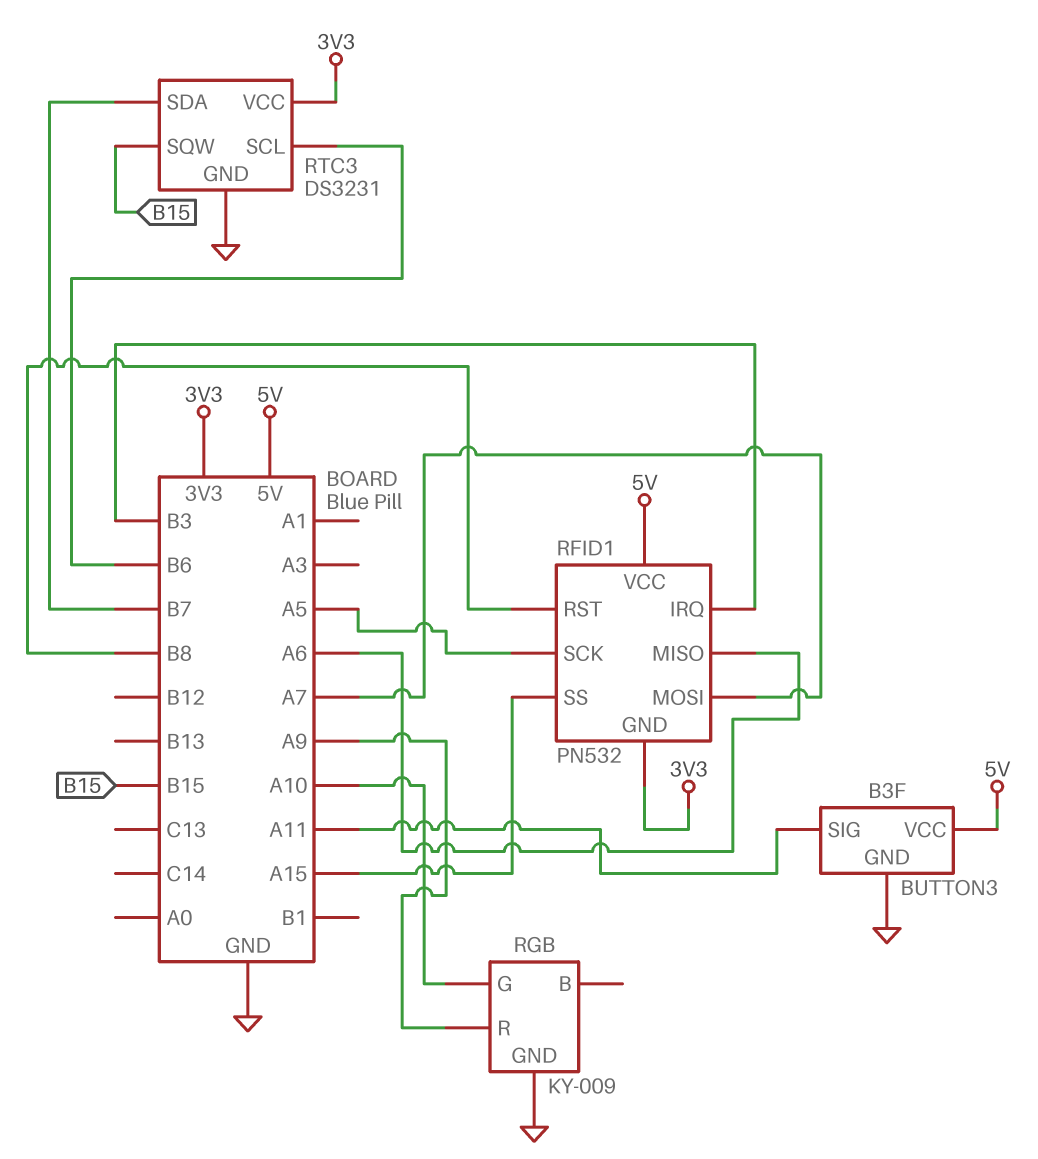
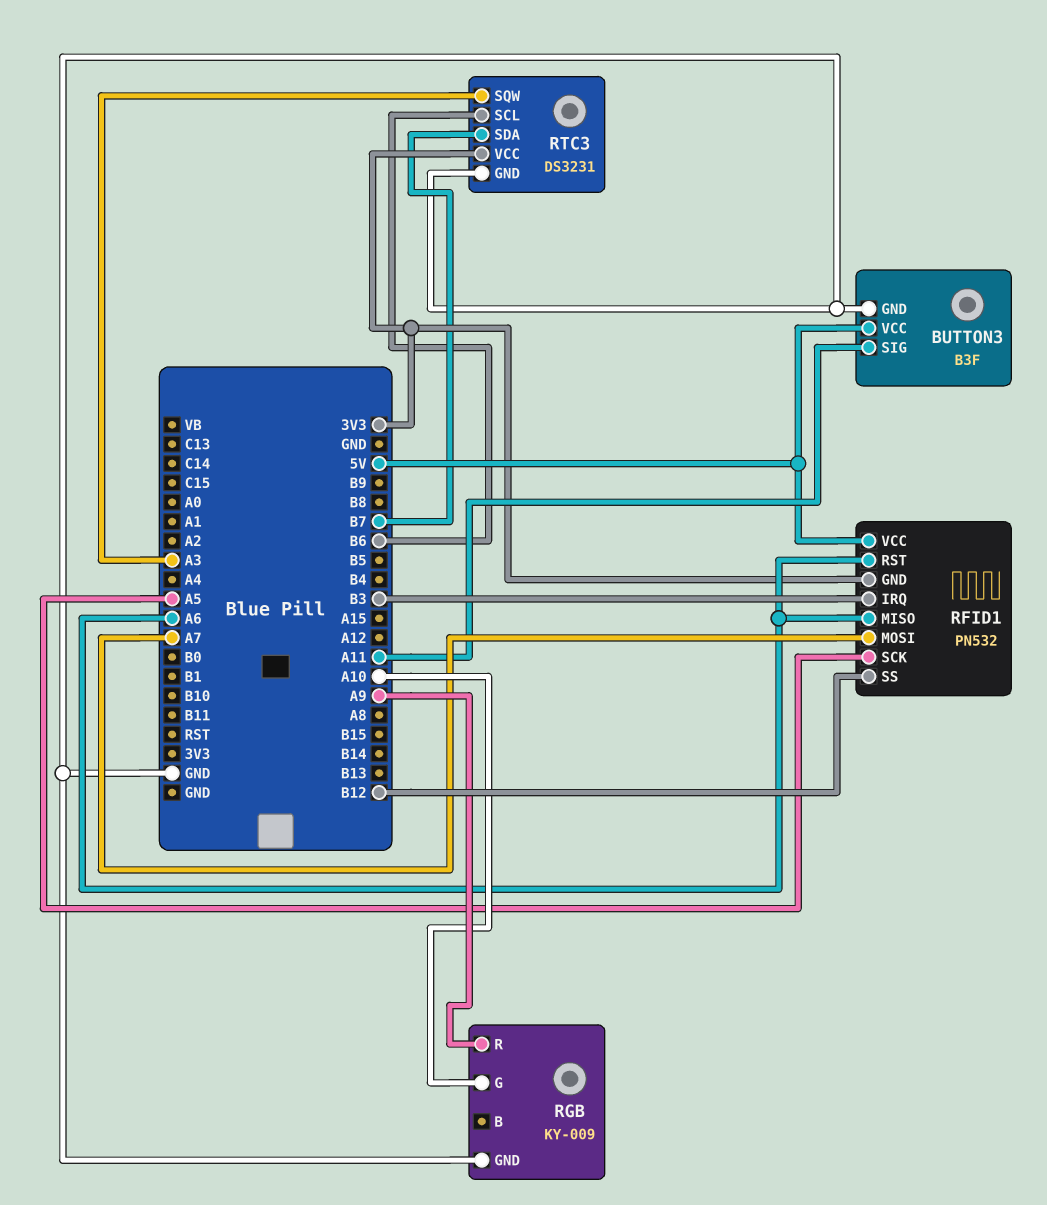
RFID1 pin RST: B8 -> A6
RFID1 pin SS: A15 -> B12
RTC3 pin SQW: B15 -> A3

